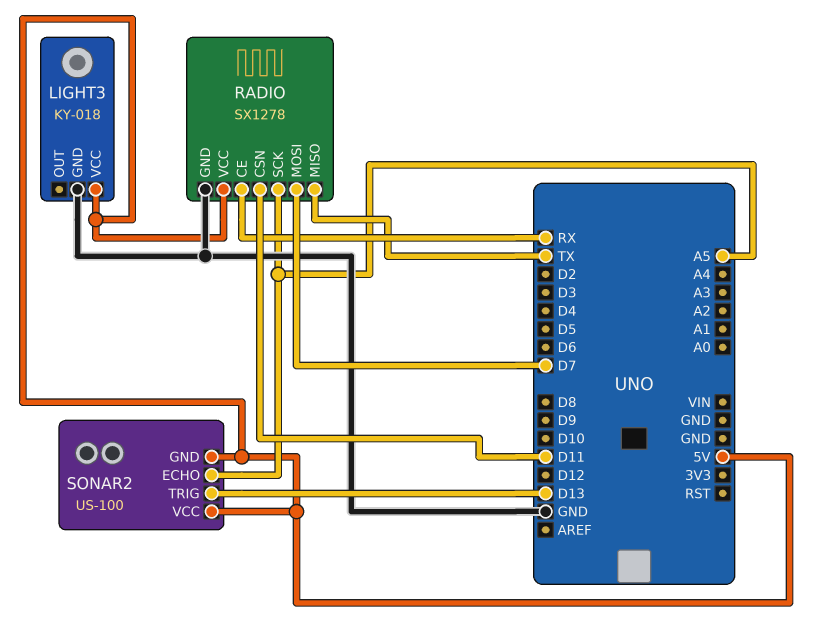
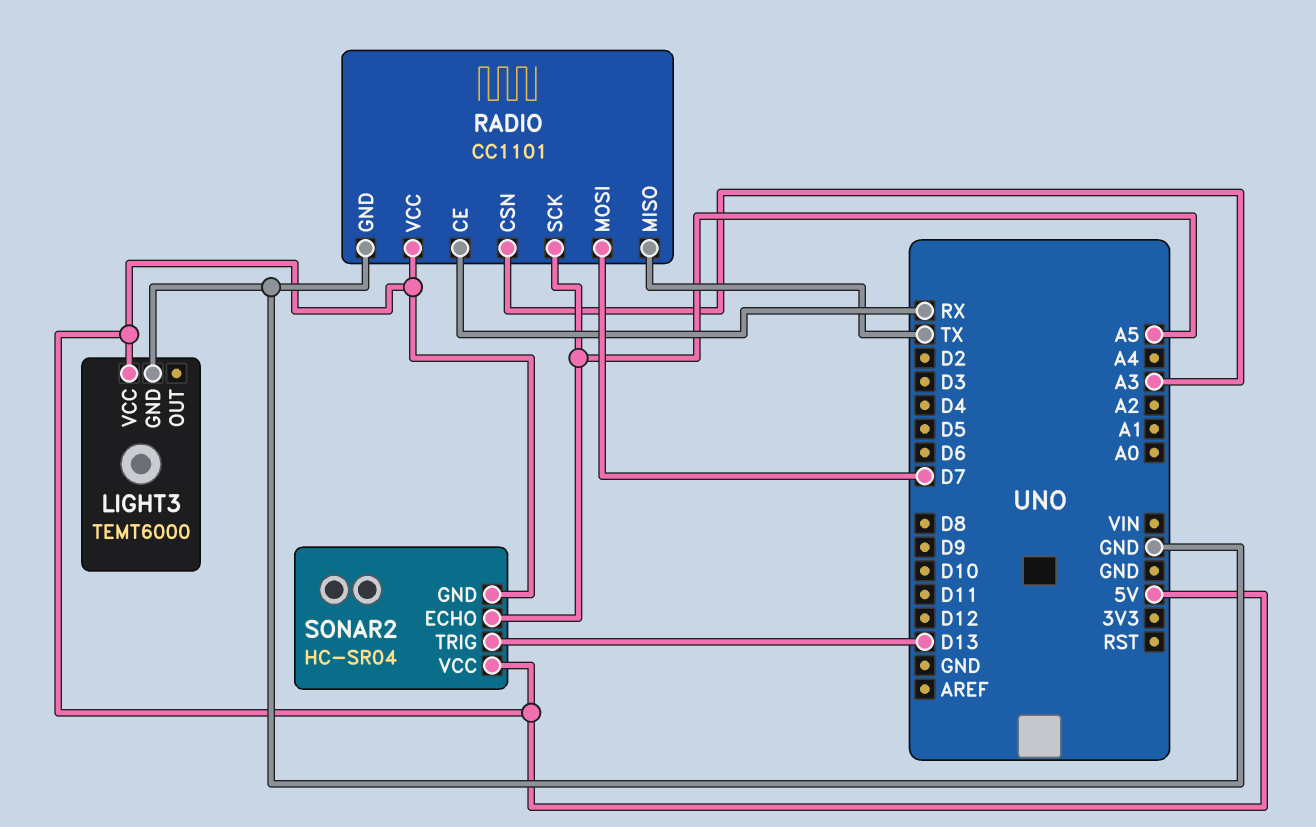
LIGHT3: KY-018 -> TEMT6000
RADIO: SX1278 -> CC1101
RADIO pin CSN: D11 -> A3
SONAR2: US-100 -> HC-SR04

